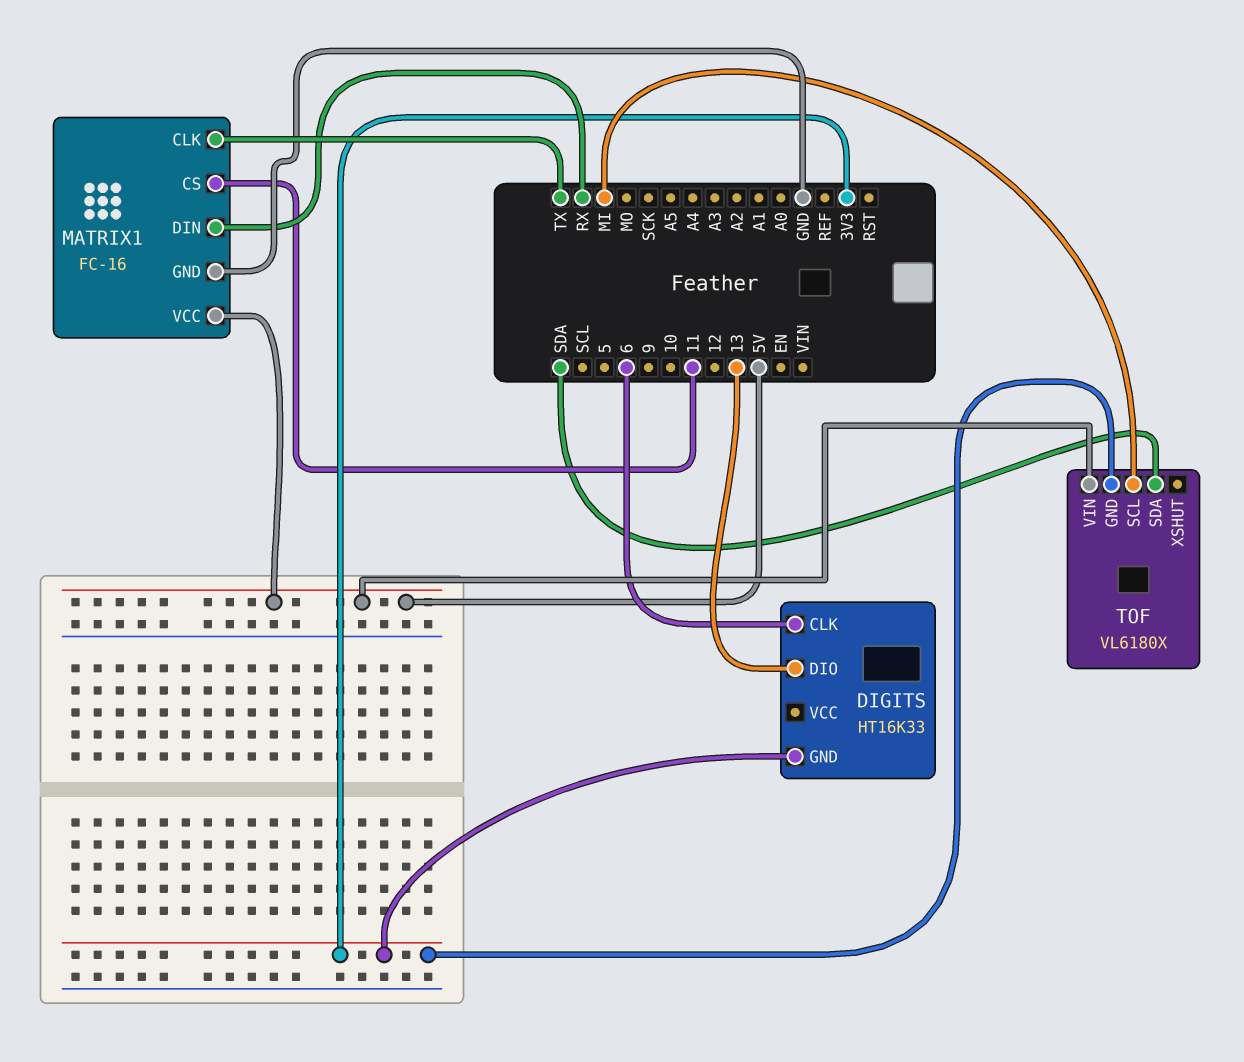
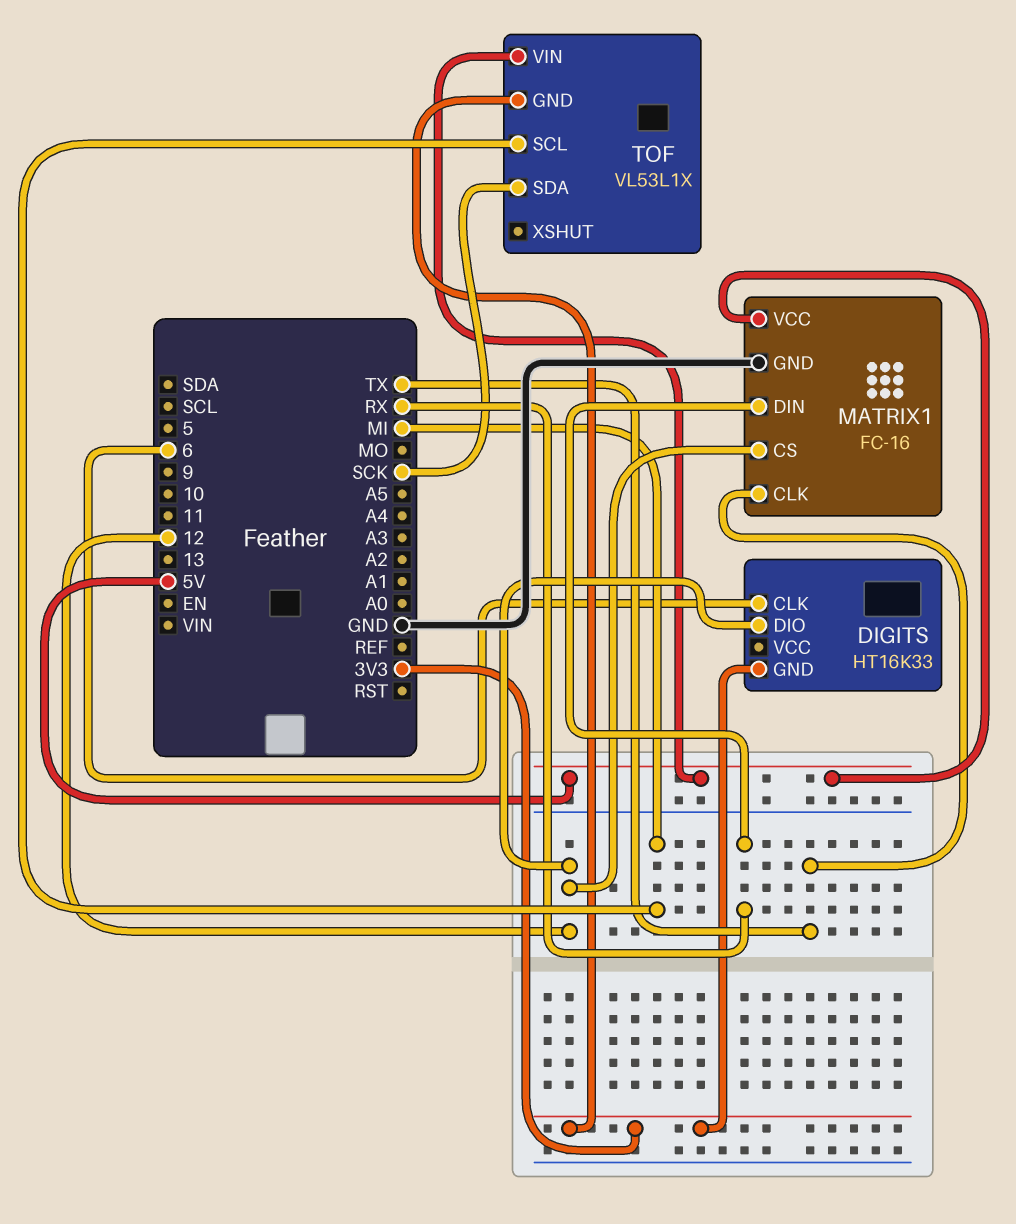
DIGITS pin DIO: 13 -> 12
MATRIX1 pin CS: 11 -> 12
TOF: VL6180X -> VL53L1X
TOF pin SDA: SDA -> SCK

